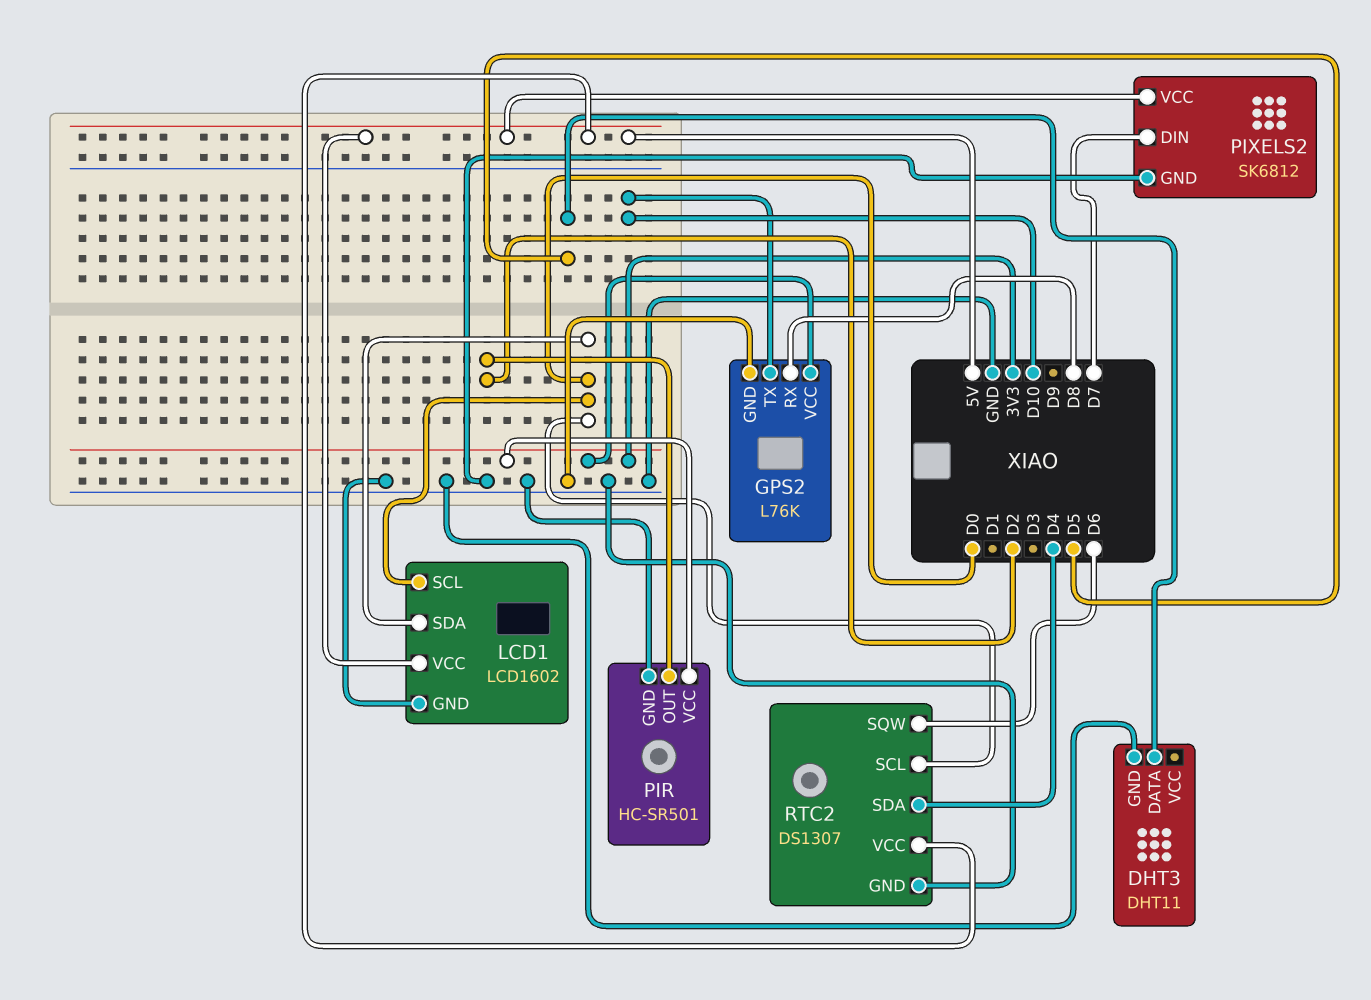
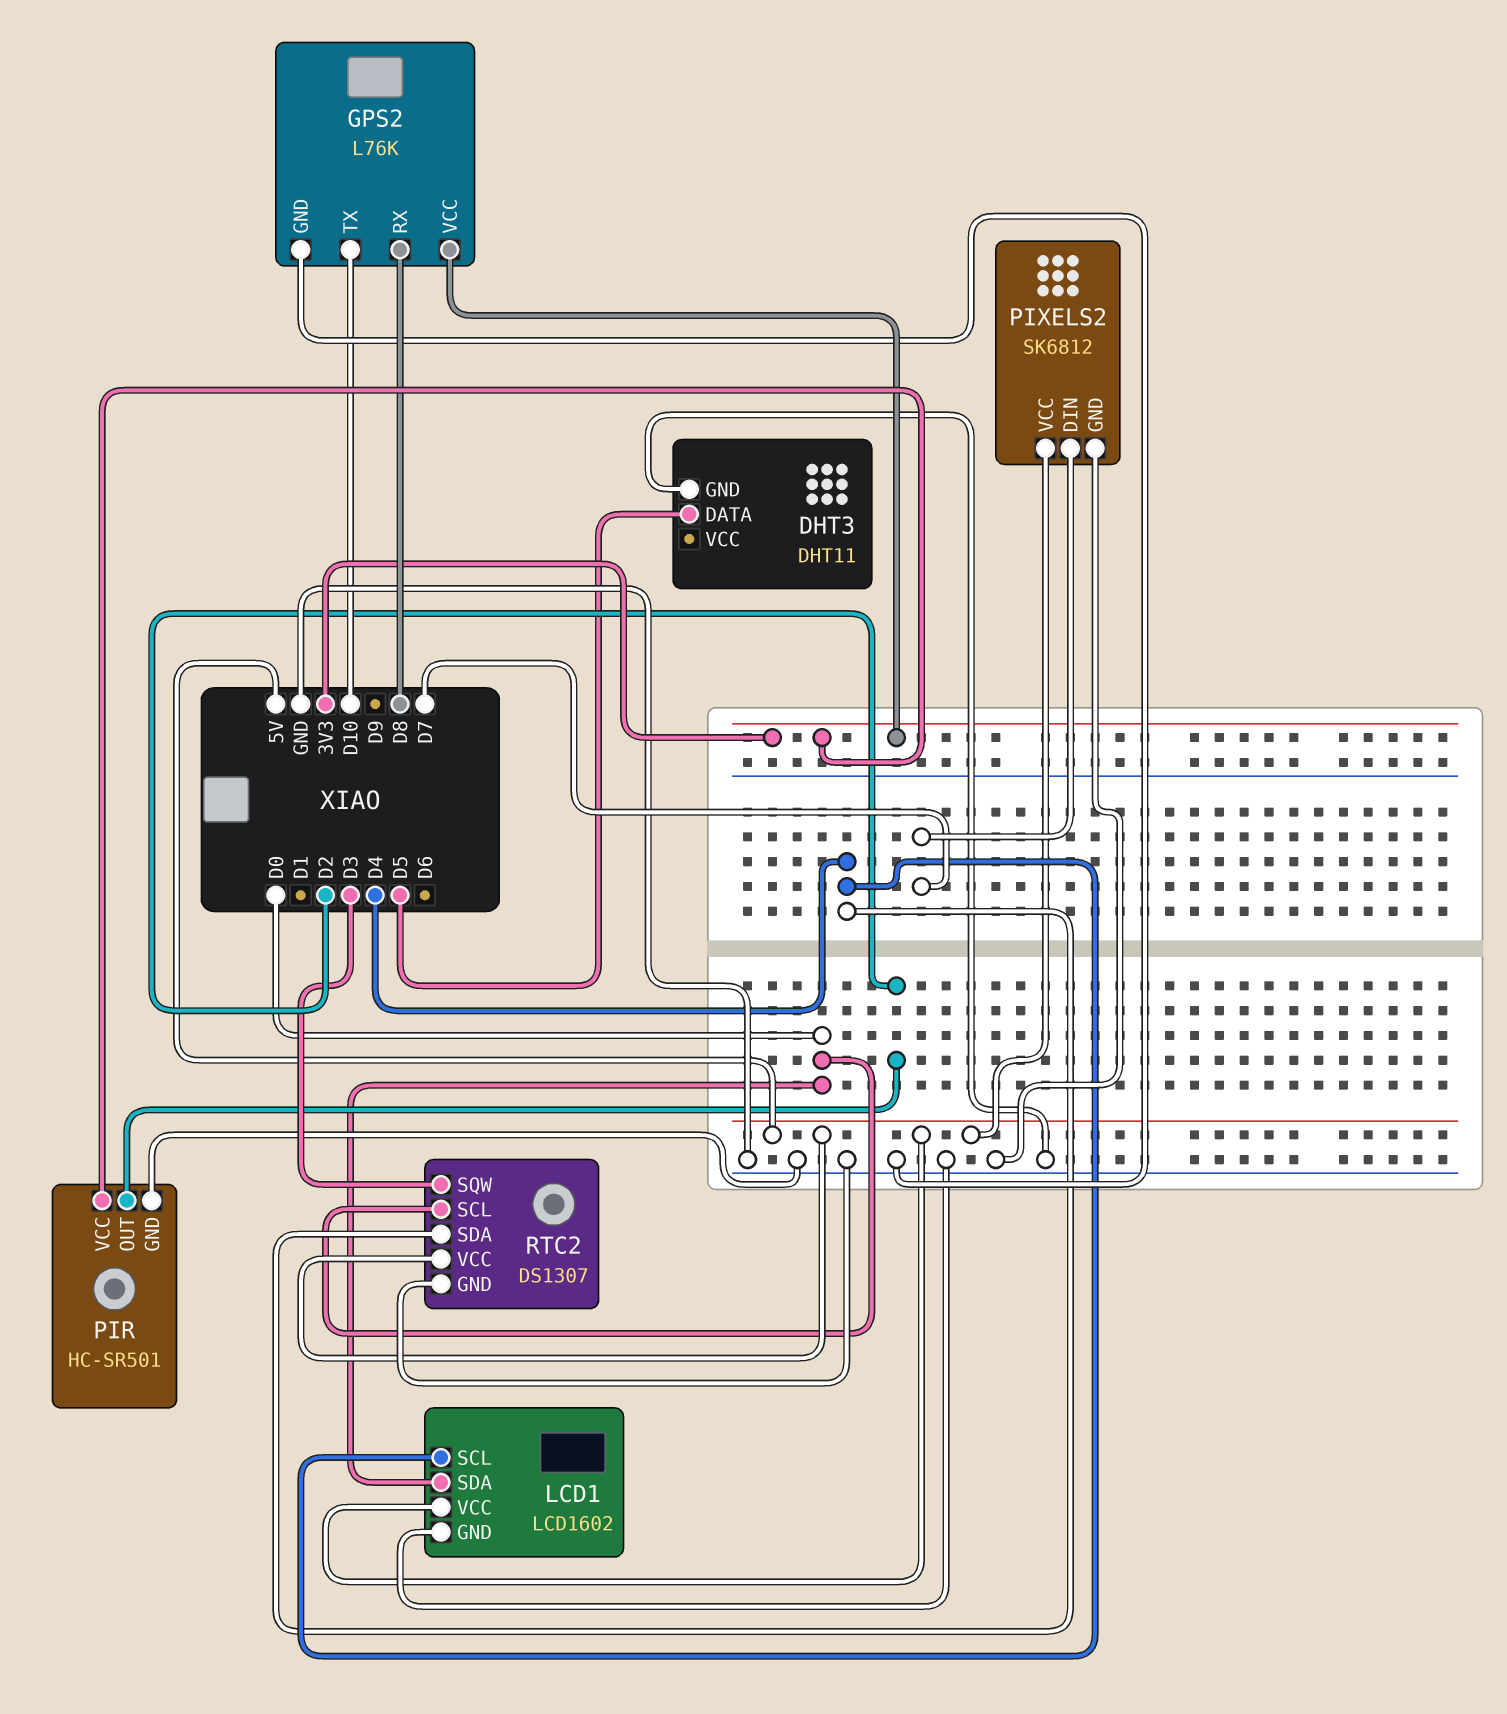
LCD1 pin SCL: D0 -> D4
RTC2 pin SQW: D6 -> D3

